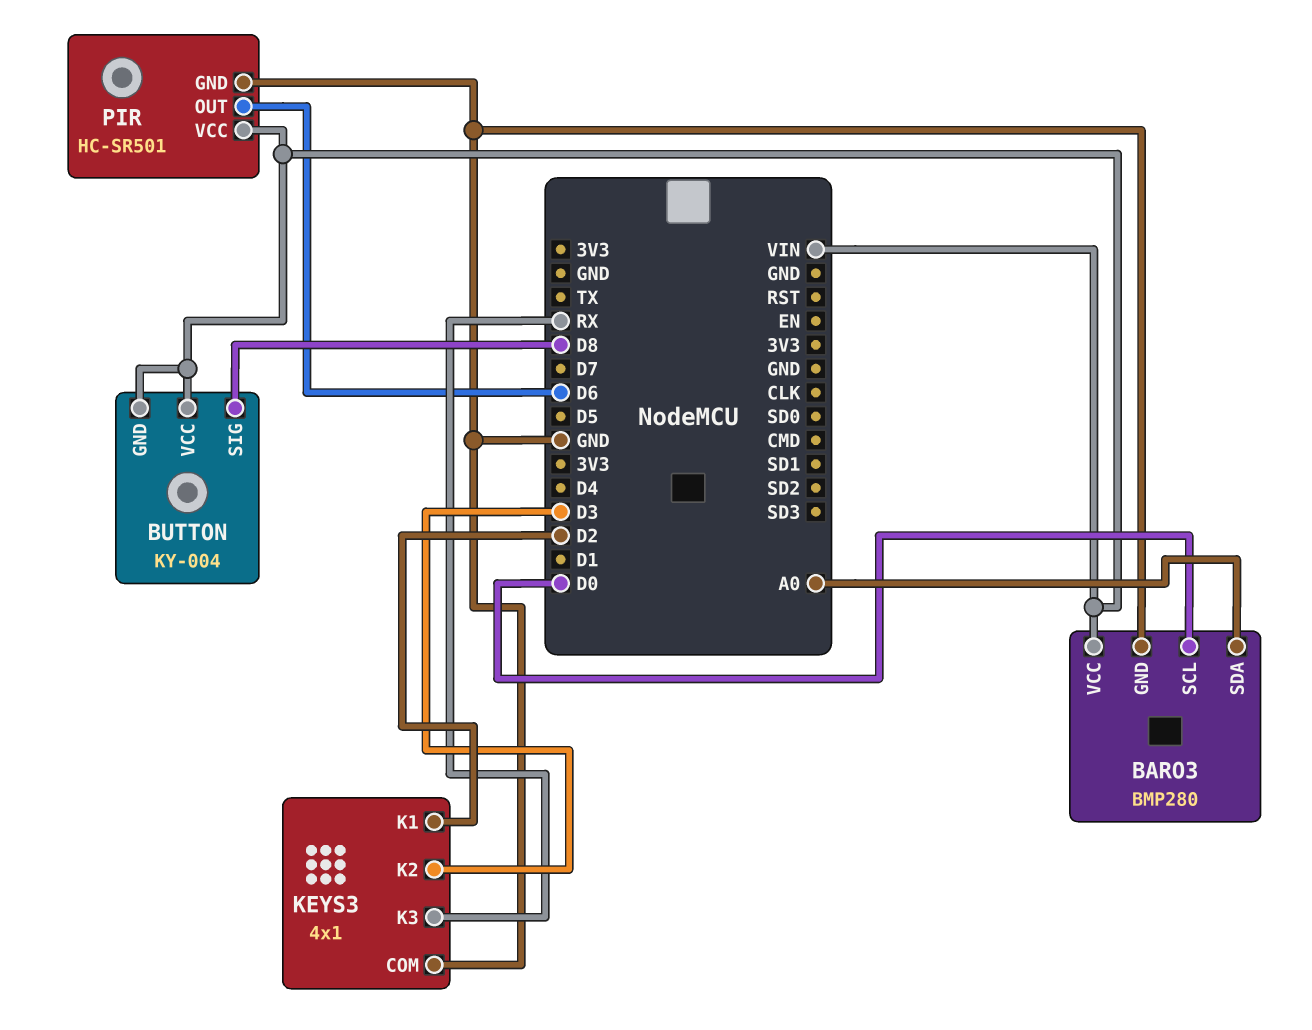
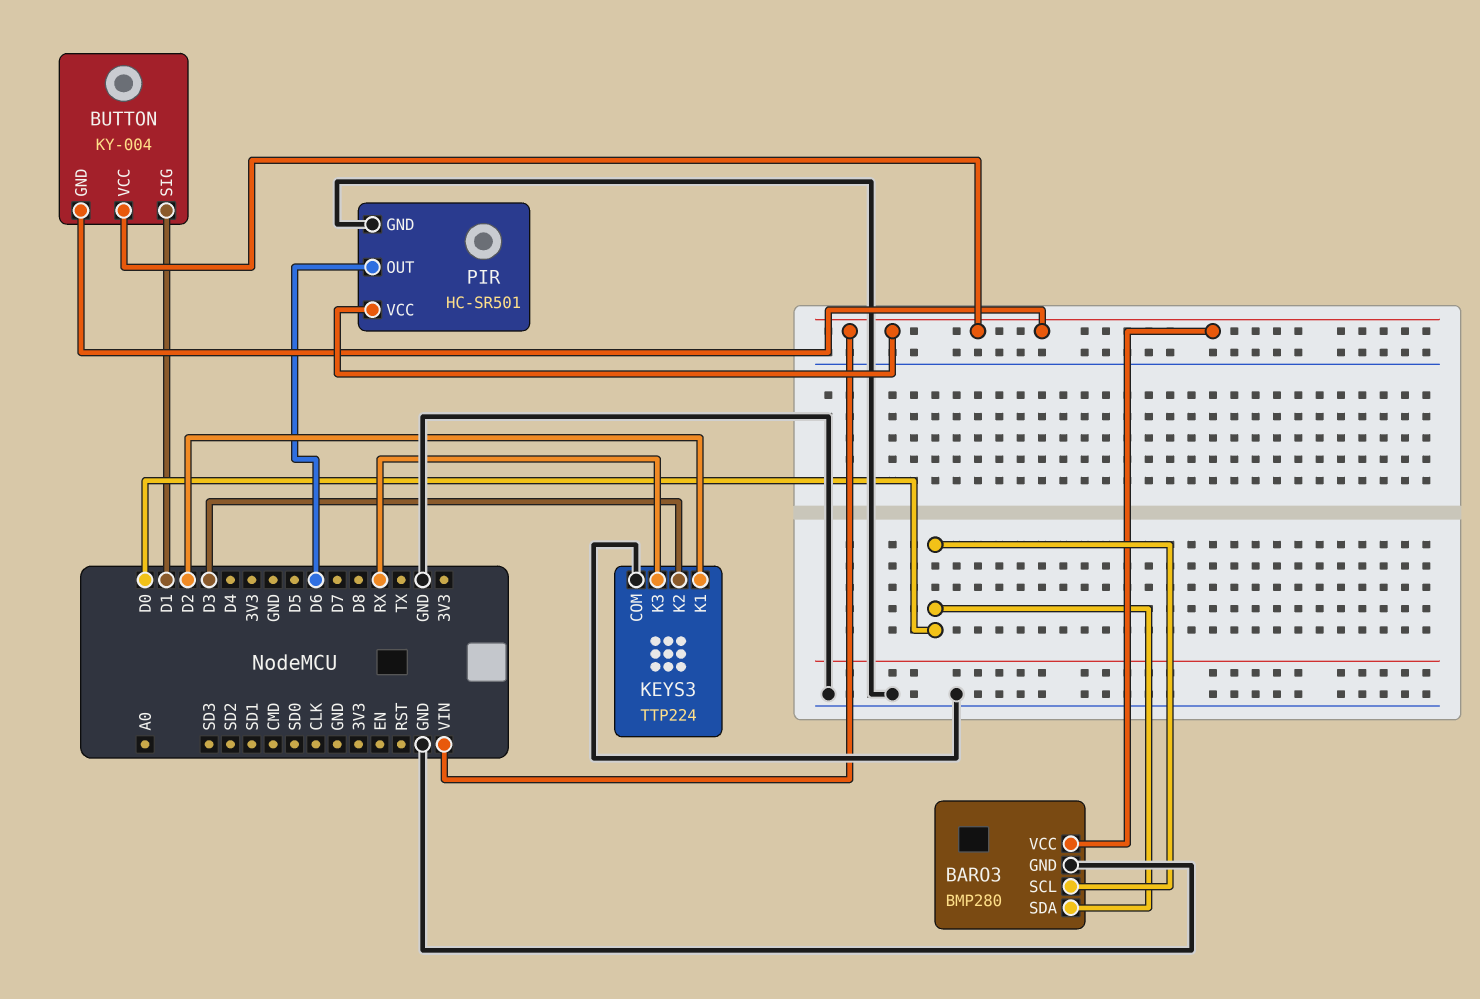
BARO3 pin SDA: A0 -> D0
BUTTON pin SIG: D8 -> D1
KEYS3: 4x1 -> TTP224

